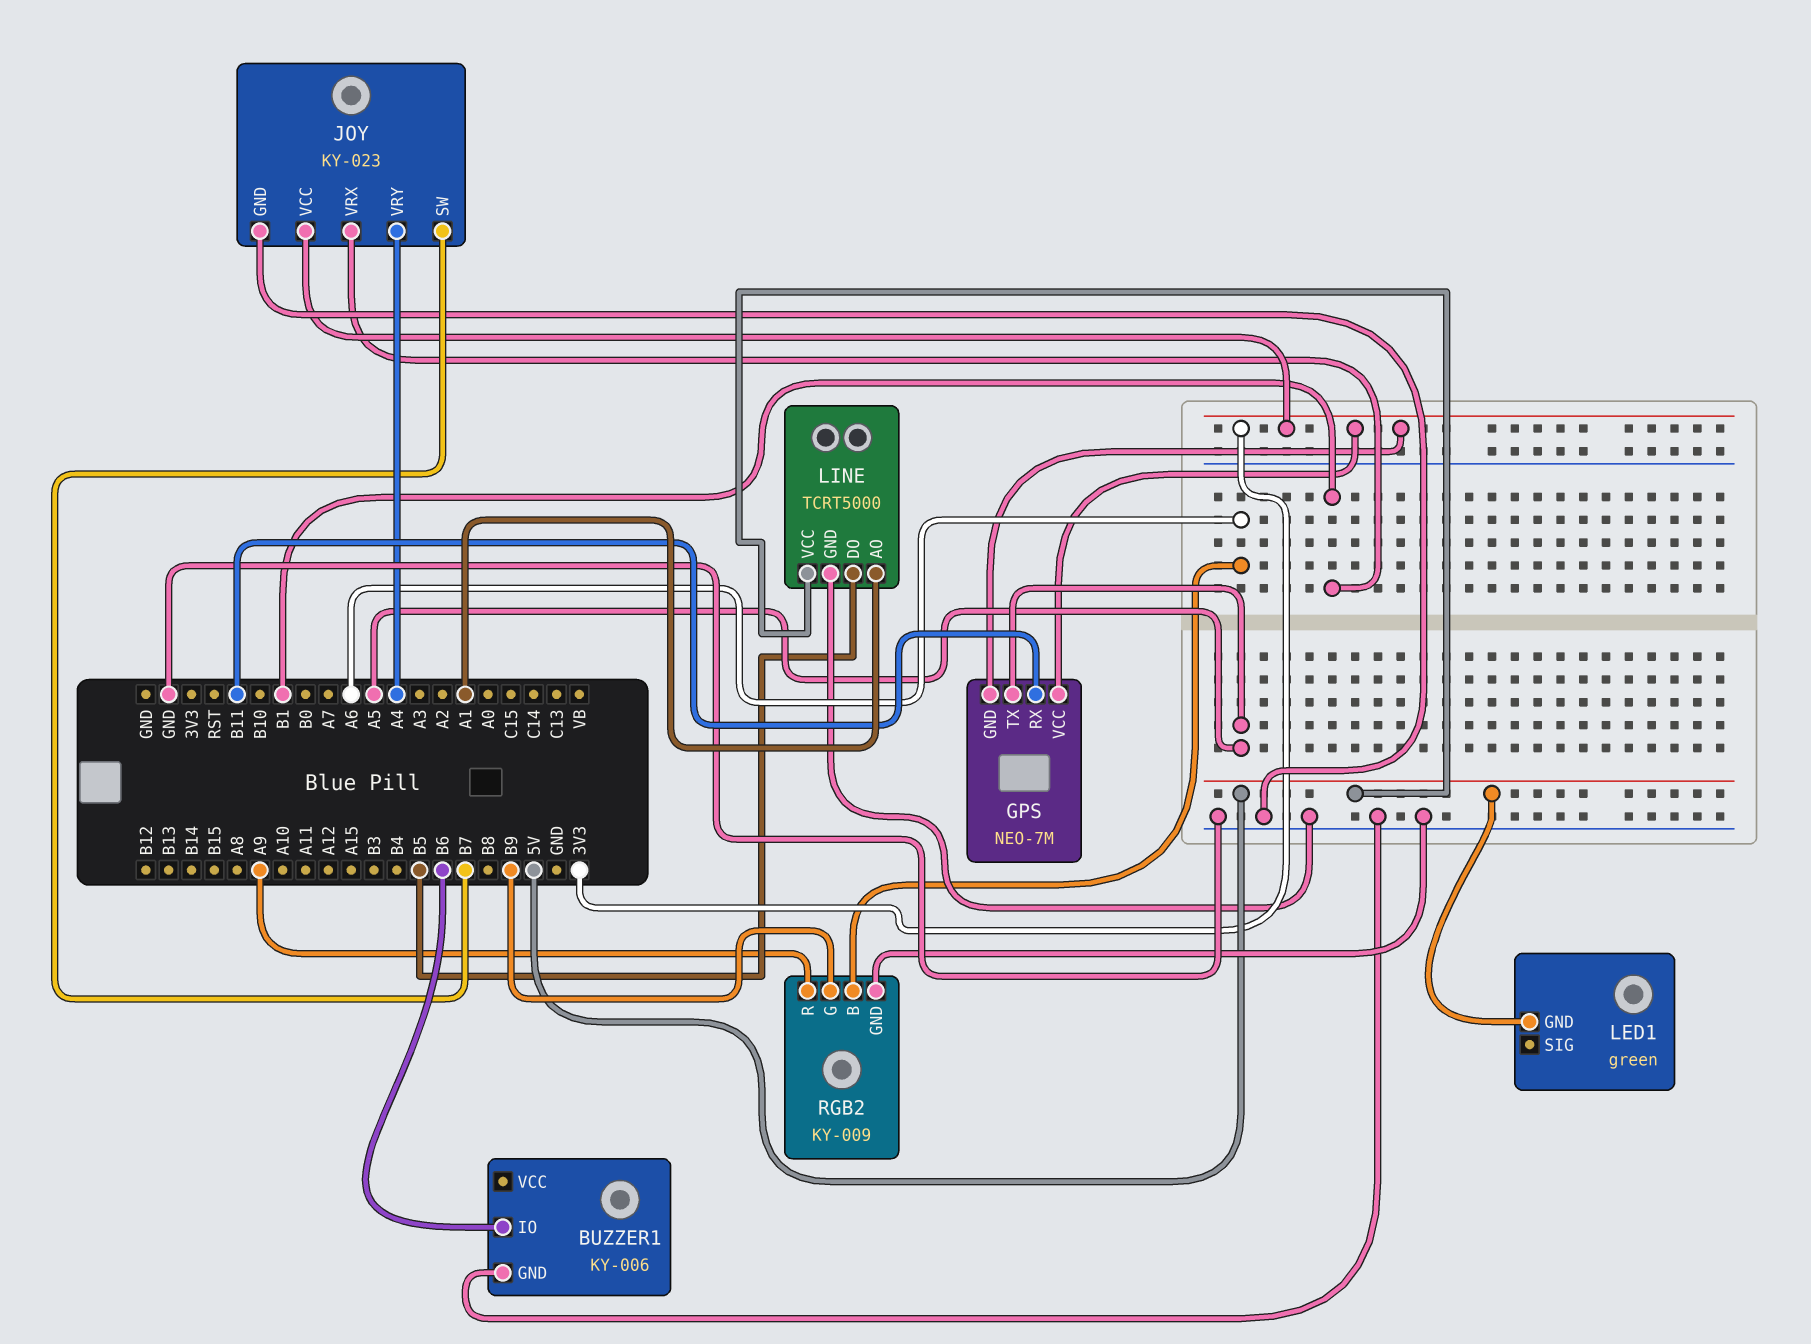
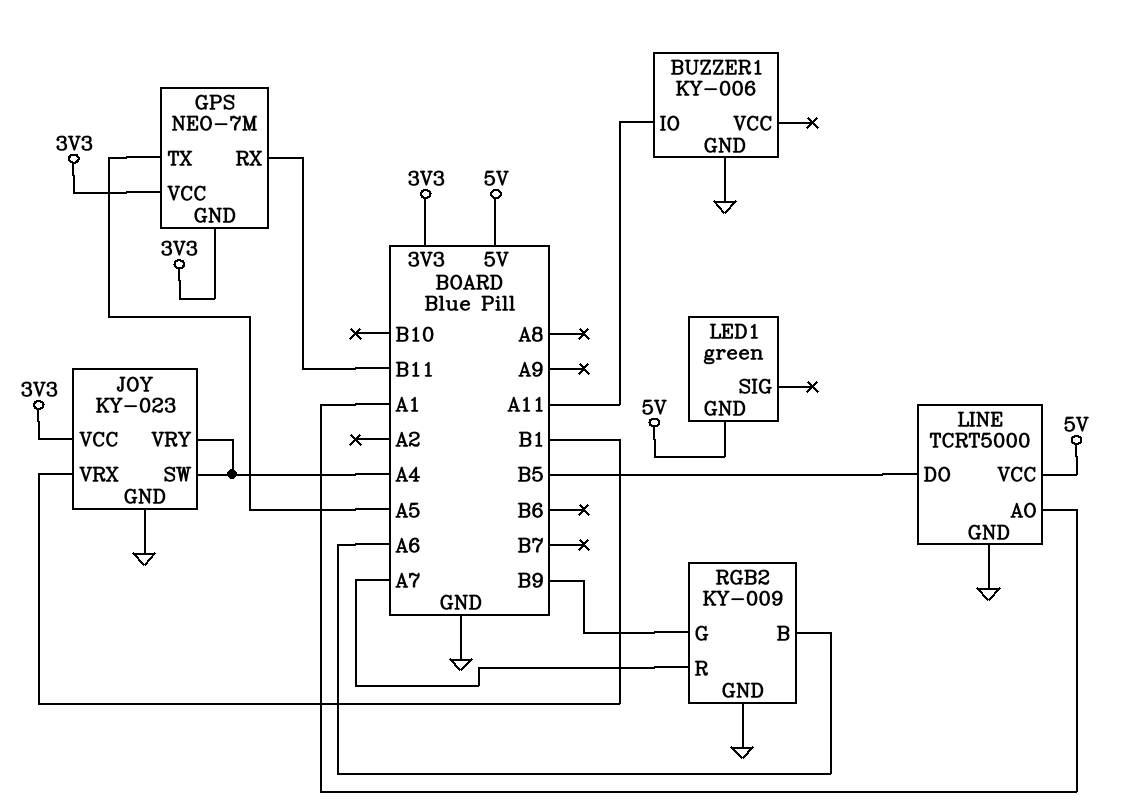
BUZZER1 pin IO: B6 -> A11
JOY pin SW: B7 -> A4
RGB2 pin R: A9 -> A7

